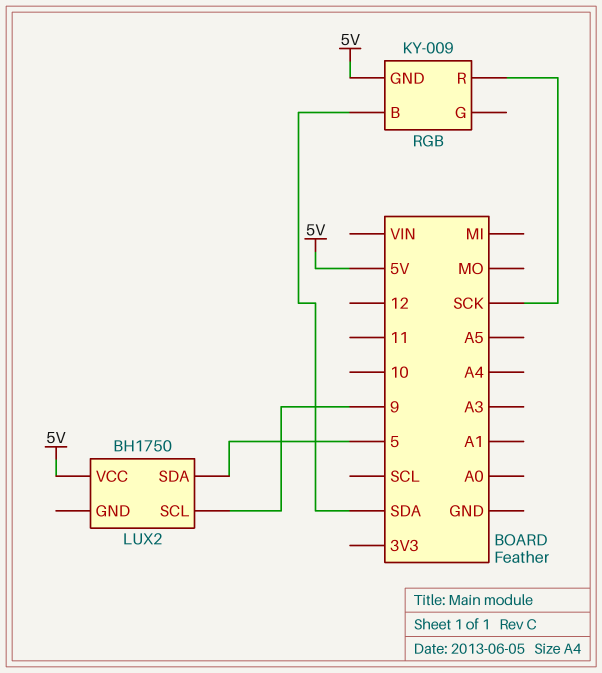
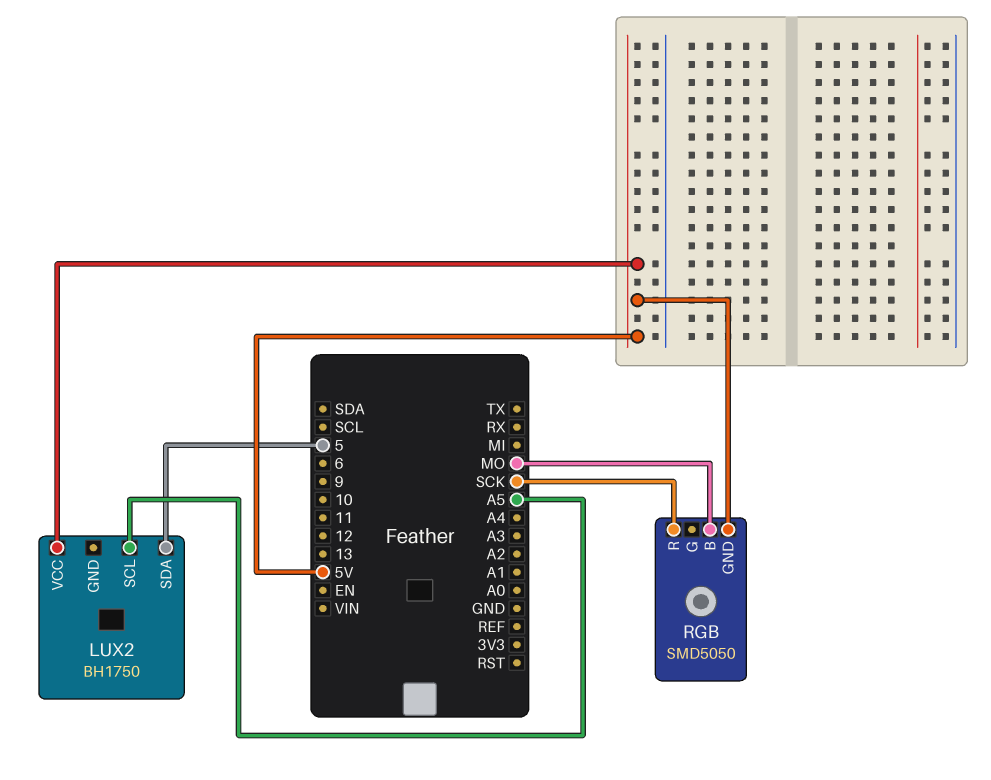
LUX2 pin SCL: 9 -> A5
RGB: KY-009 -> SMD5050
RGB pin B: SDA -> MO

